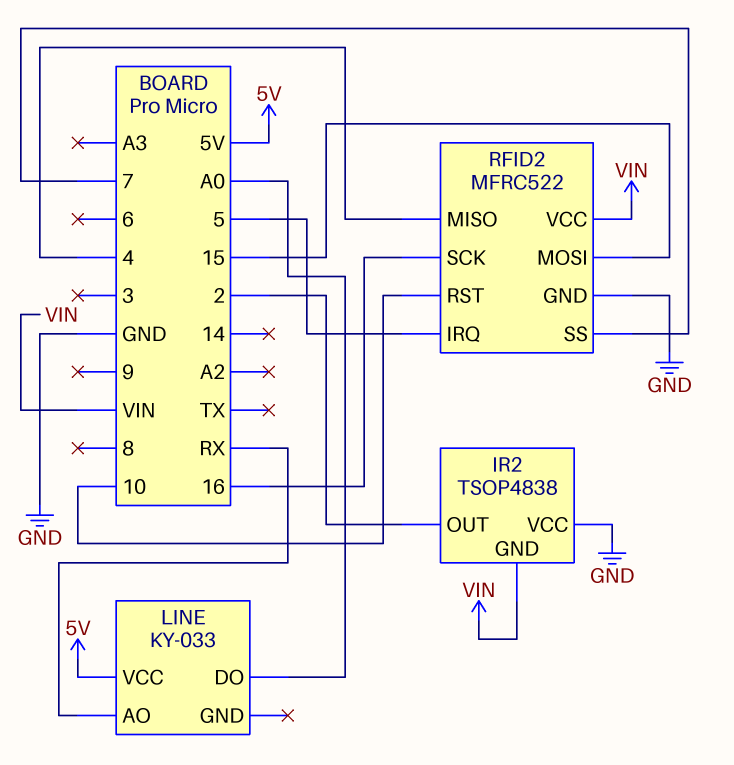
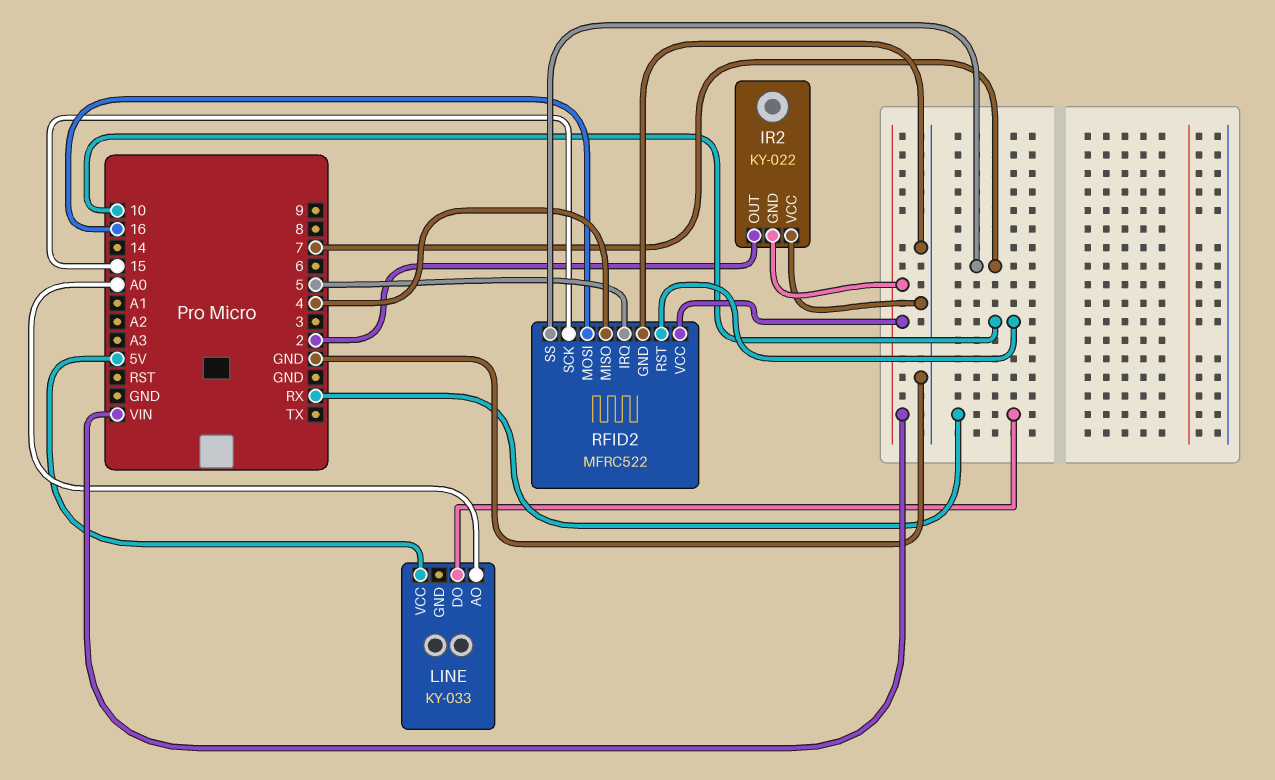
IR2: TSOP4838 -> KY-022
LINE pin AO: RX -> A0
LINE pin DO: A0 -> RX
RFID2 pin MOSI: 15 -> 16
RFID2 pin SCK: 16 -> 15

